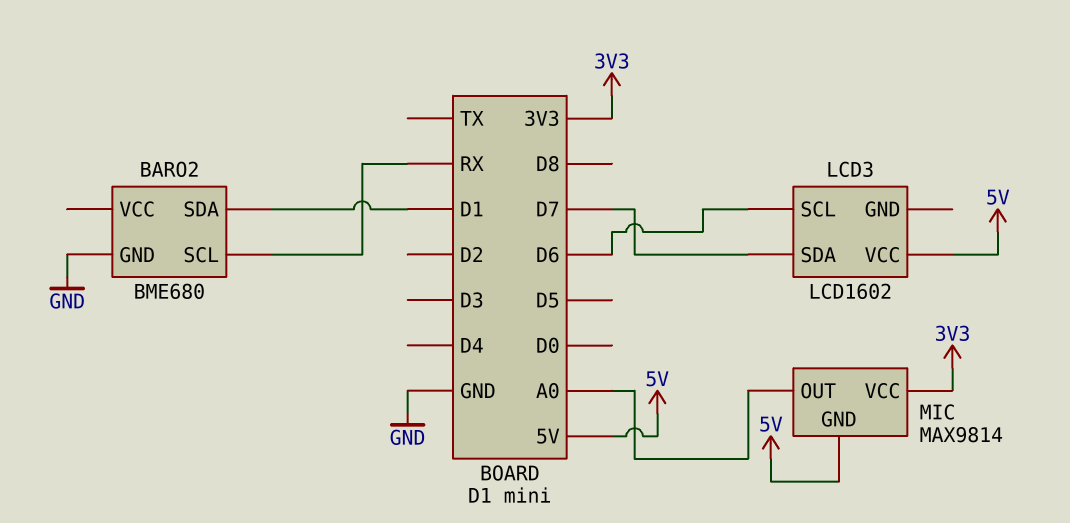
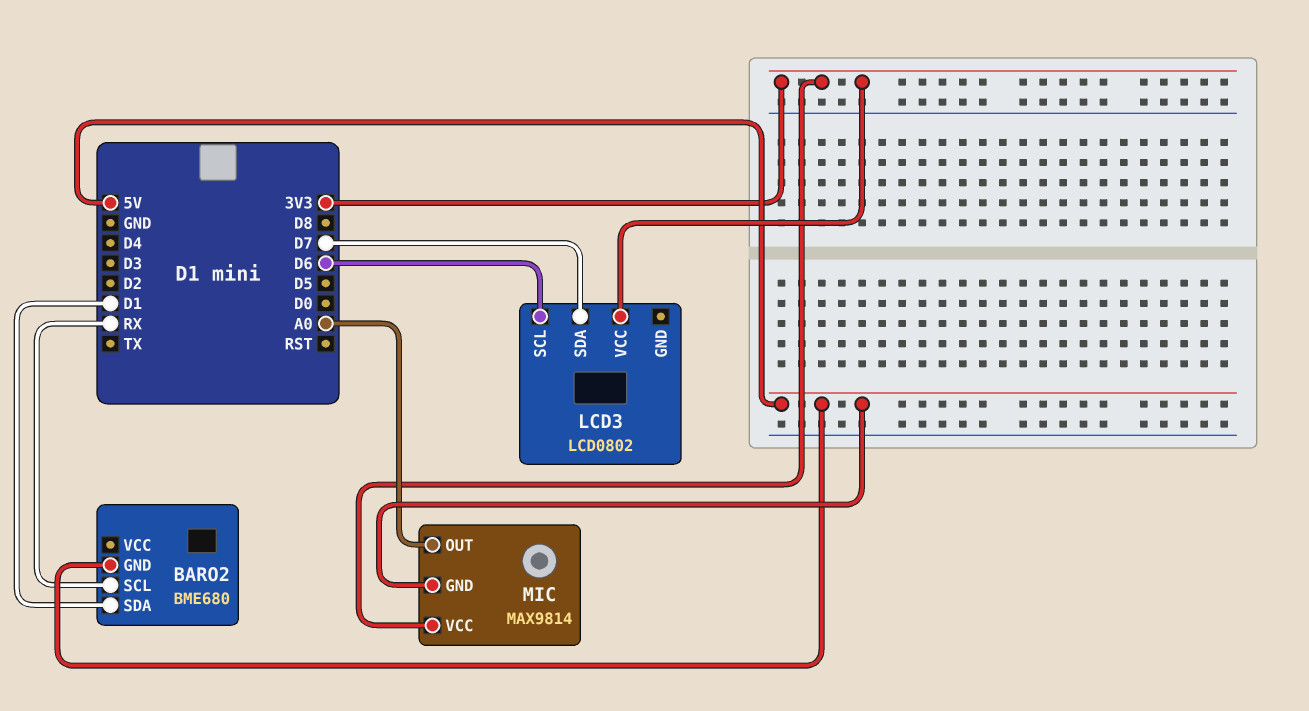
BARO2 pin GND: GND -> 5V
LCD3: LCD1602 -> LCD0802
LCD3 pin VCC: 5V -> 3V3

